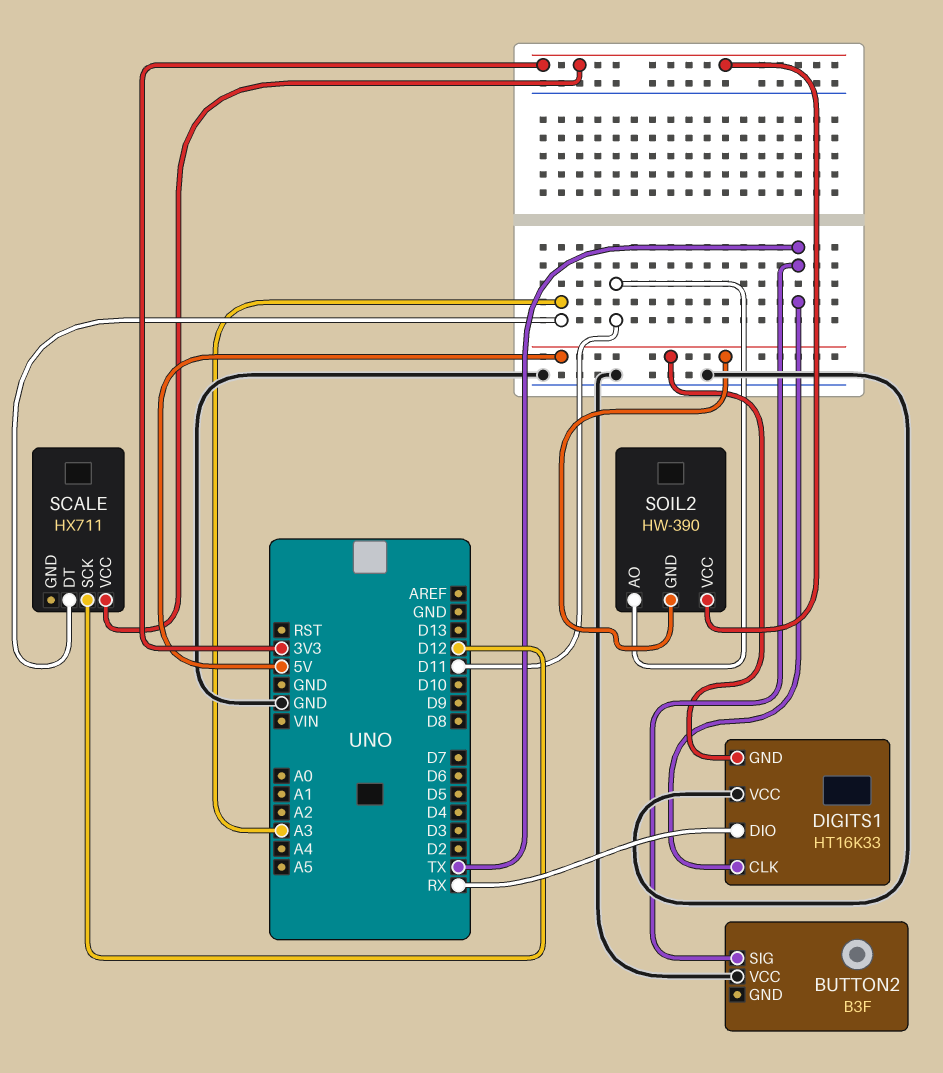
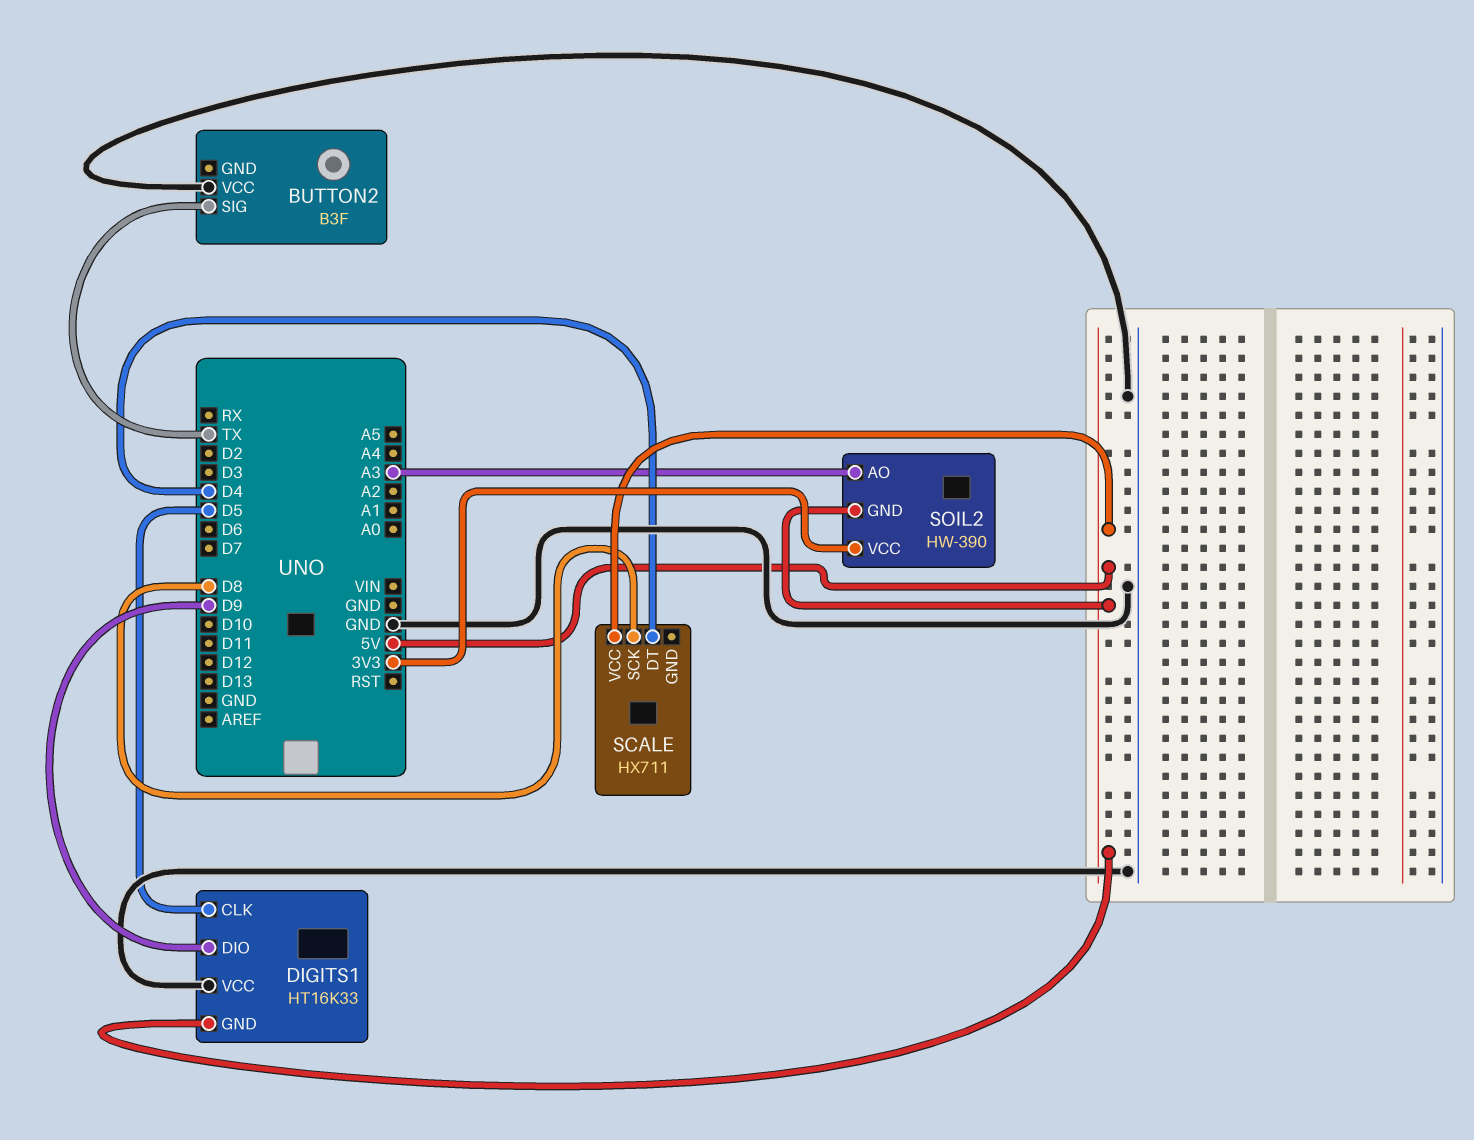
DIGITS1 pin CLK: TX -> D5
DIGITS1 pin DIO: RX -> D9
SCALE pin DT: A3 -> D4
SCALE pin SCK: D12 -> D8
SCALE pin VCC: 3V3 -> 5V
SOIL2 pin AO: D11 -> A3

